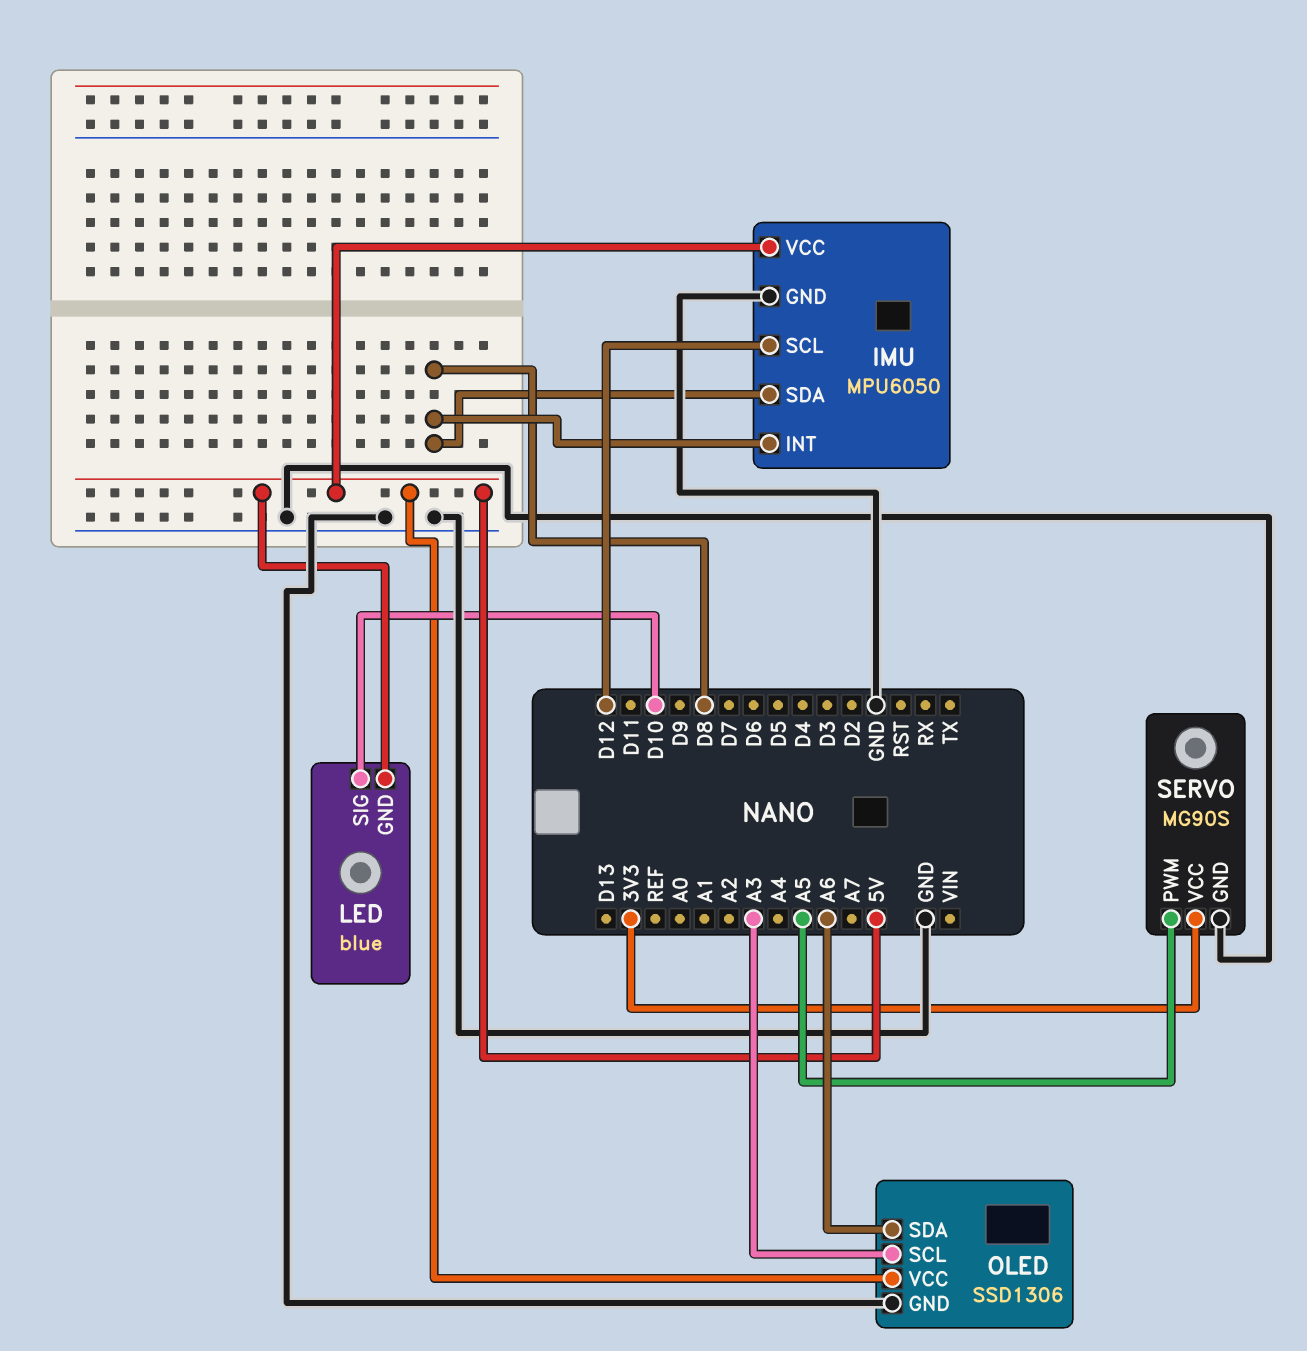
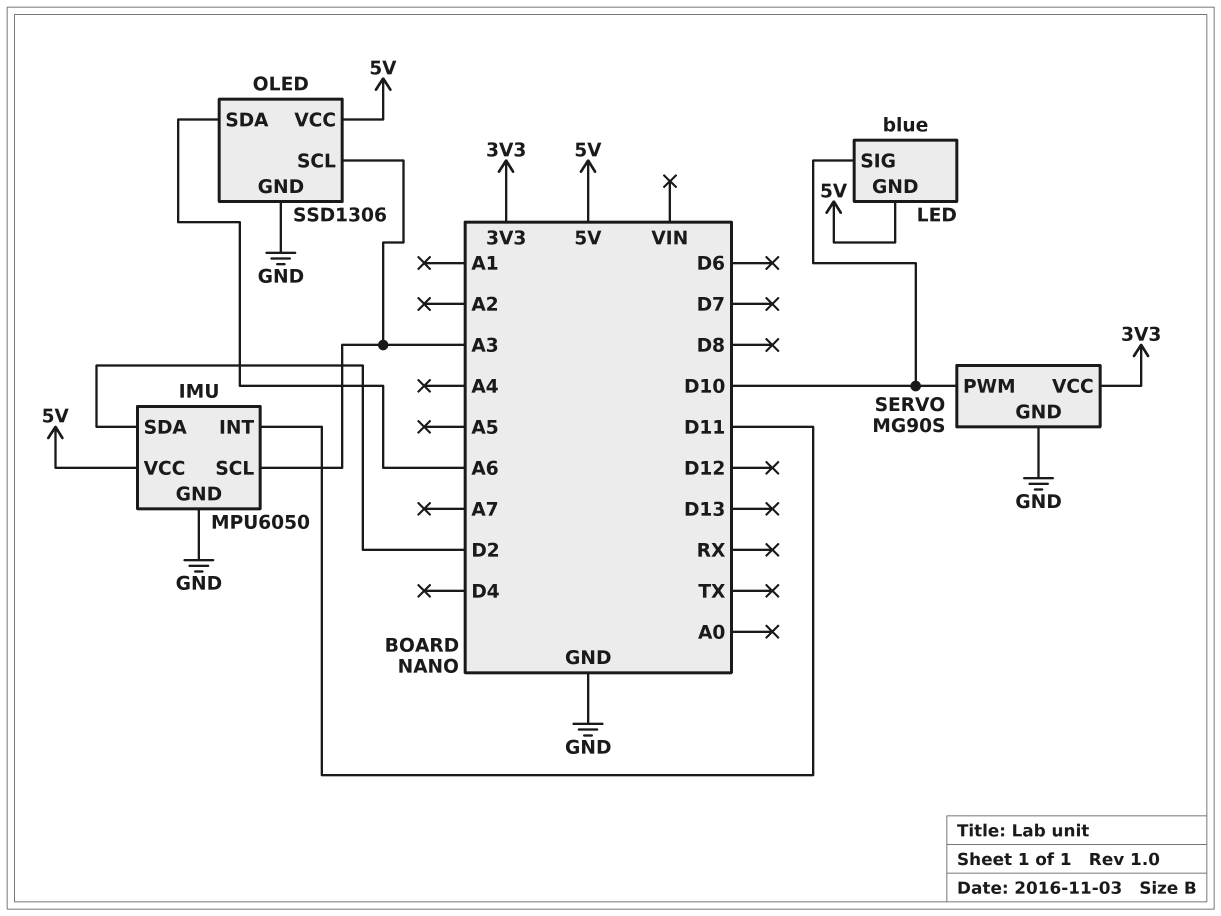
IMU pin INT: D8 -> D11
IMU pin SCL: D12 -> A3
IMU pin SDA: D8 -> D2
SERVO pin PWM: A5 -> D10

